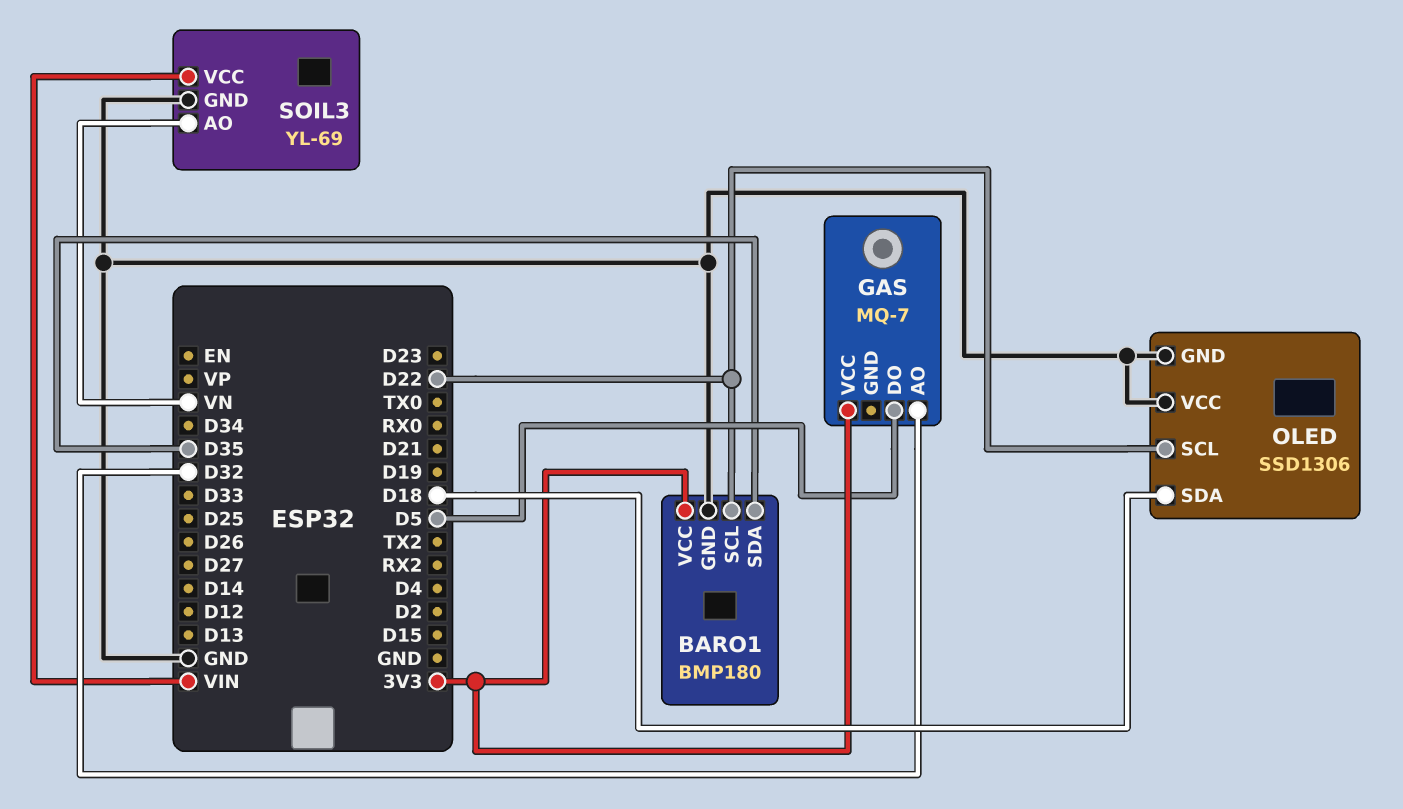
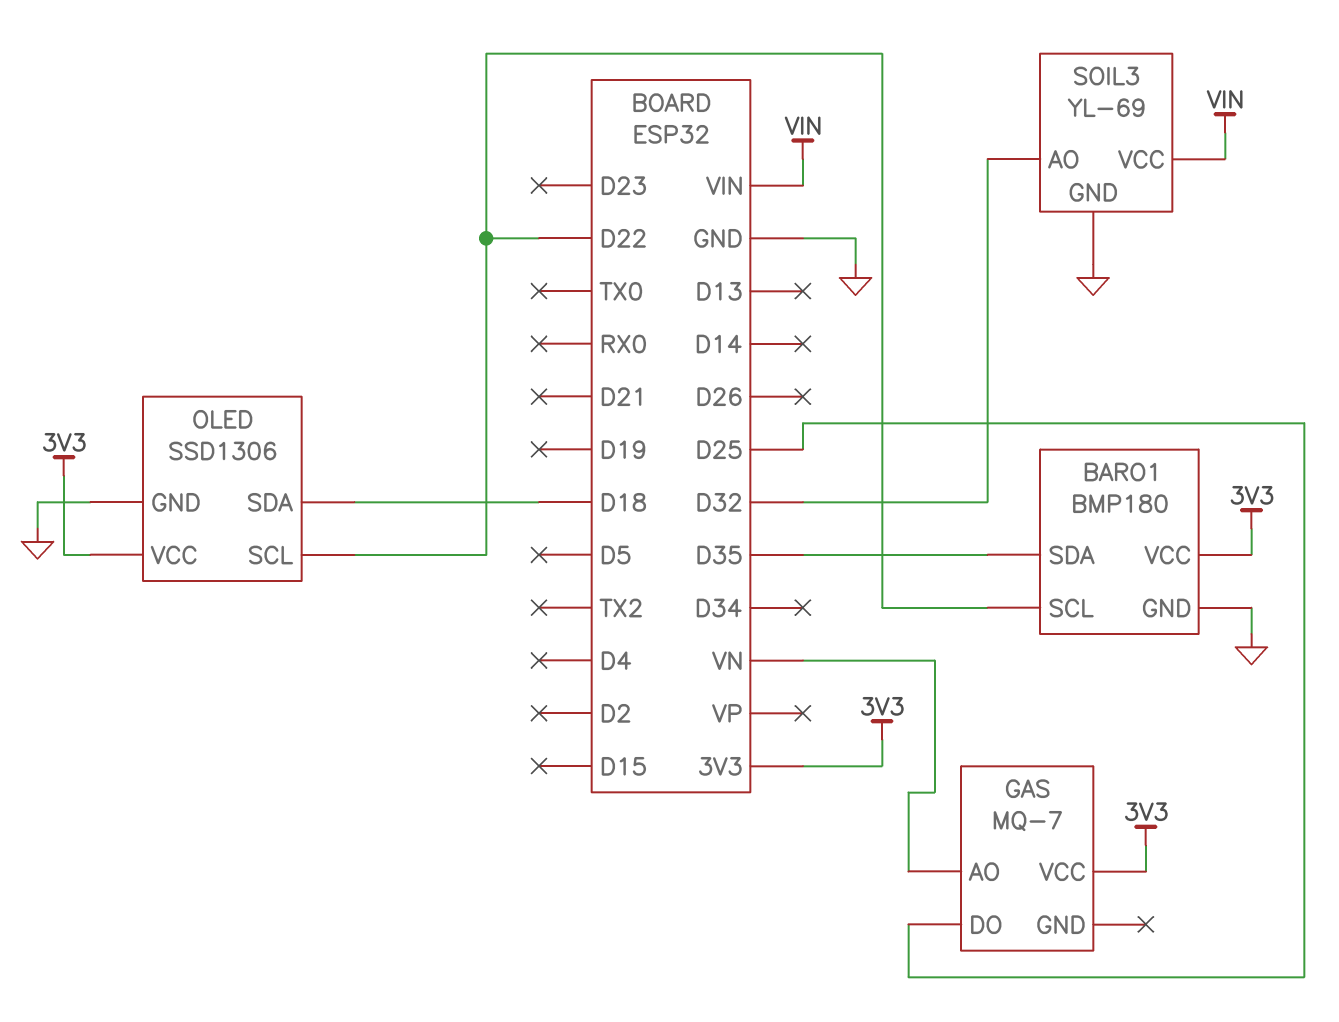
GAS pin AO: D32 -> VN
GAS pin DO: D5 -> D25
OLED pin VCC: GND -> 3V3
SOIL3 pin AO: VN -> D32

